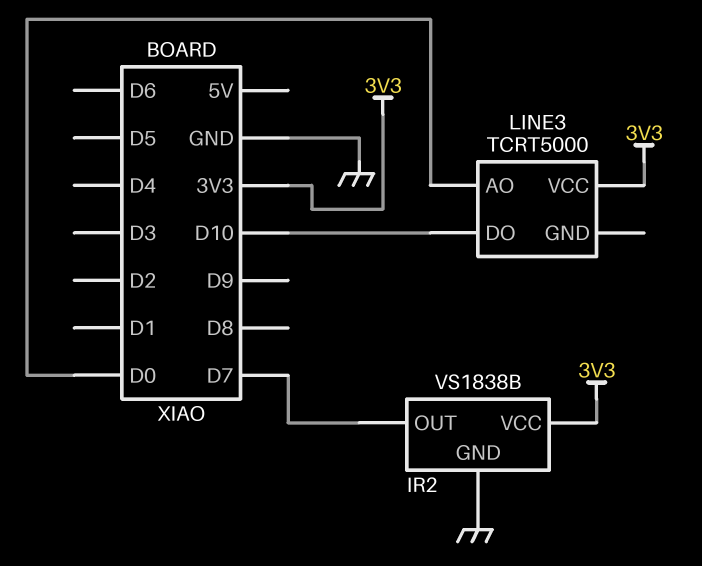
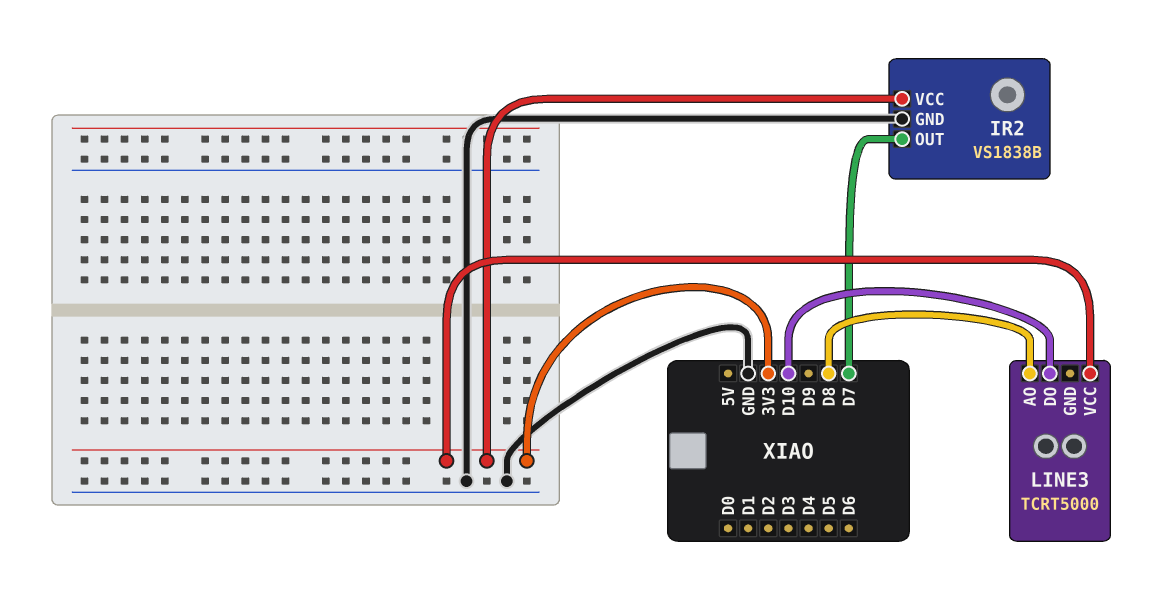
LINE3 pin AO: D0 -> D8

